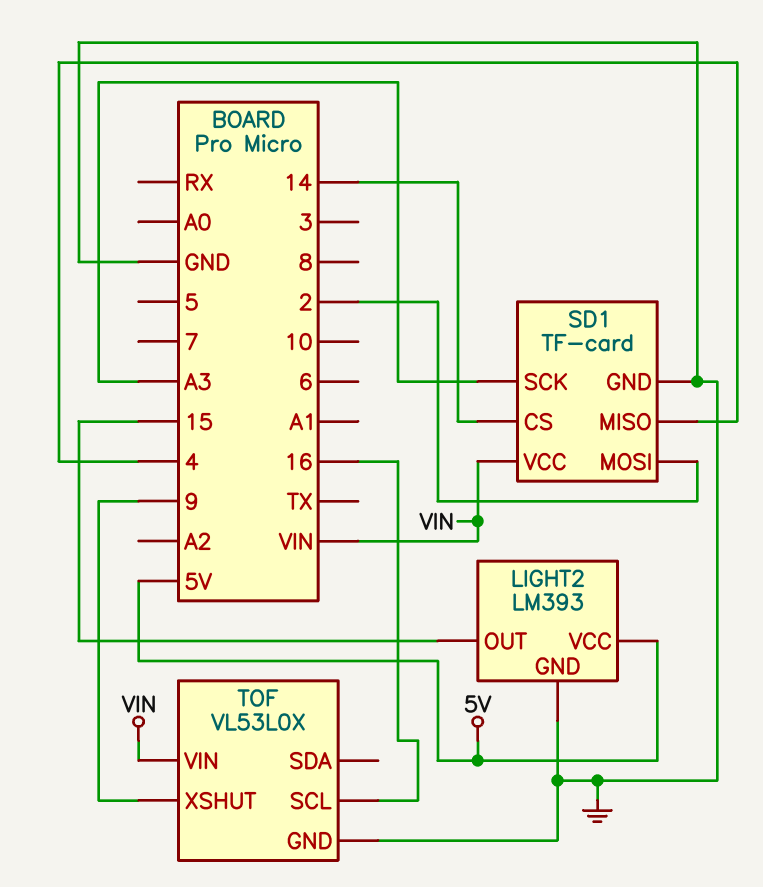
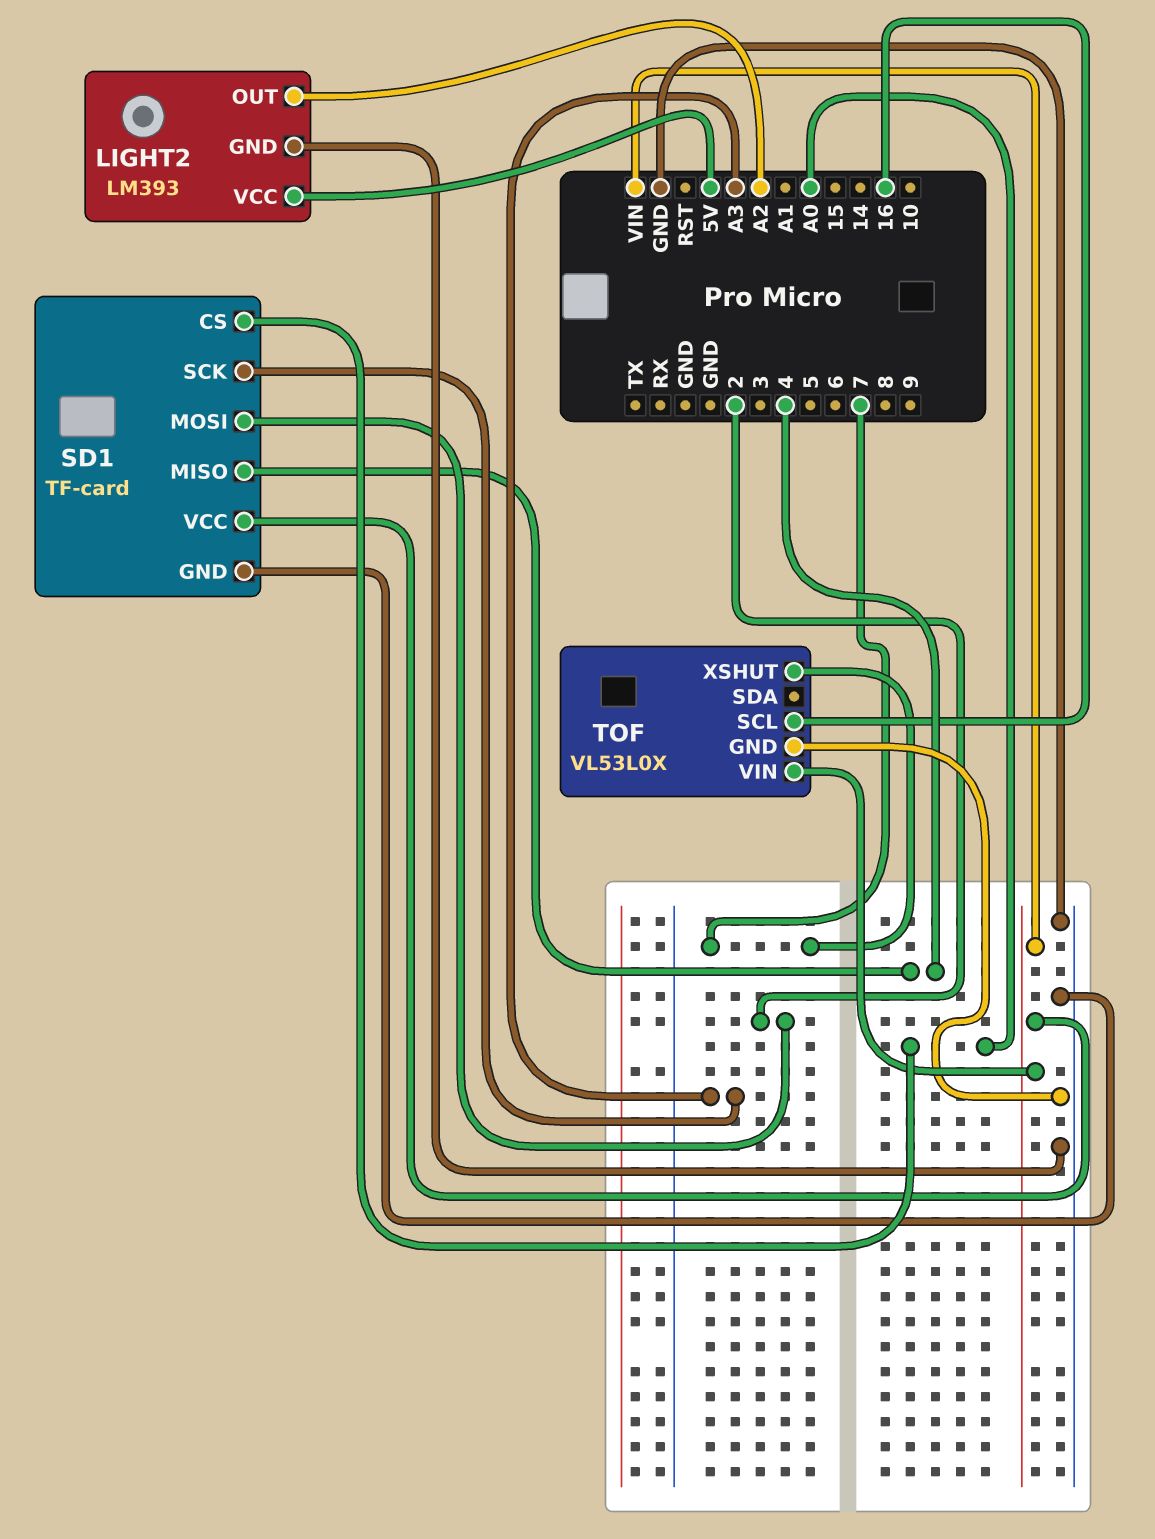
LIGHT2 pin OUT: 15 -> A2
SD1 pin CS: 14 -> A0
TOF pin XSHUT: 9 -> 7

